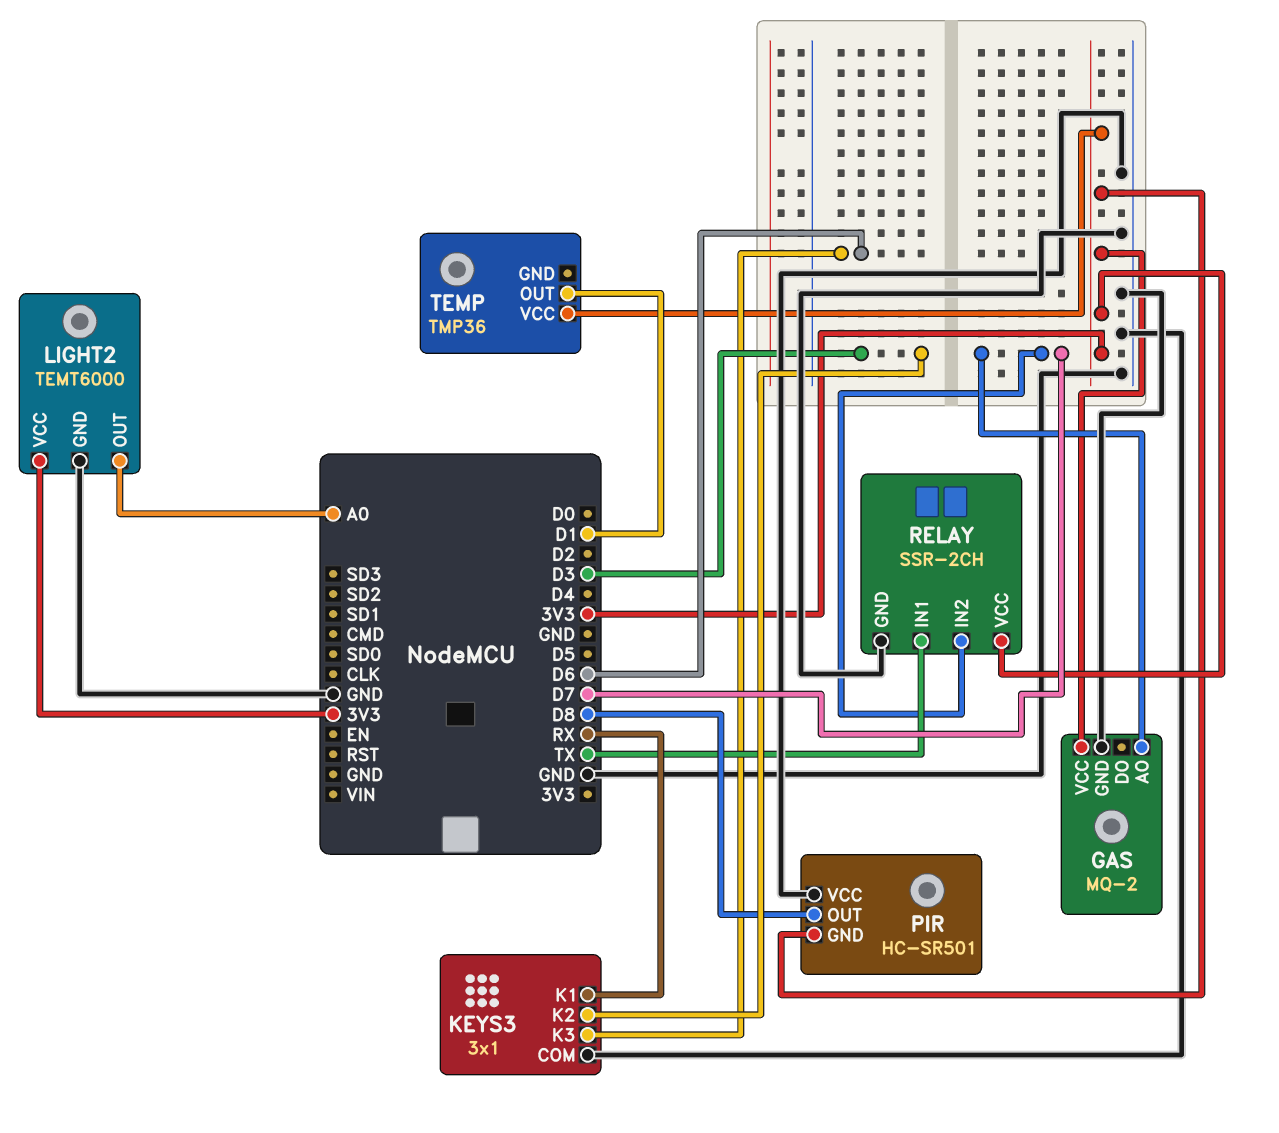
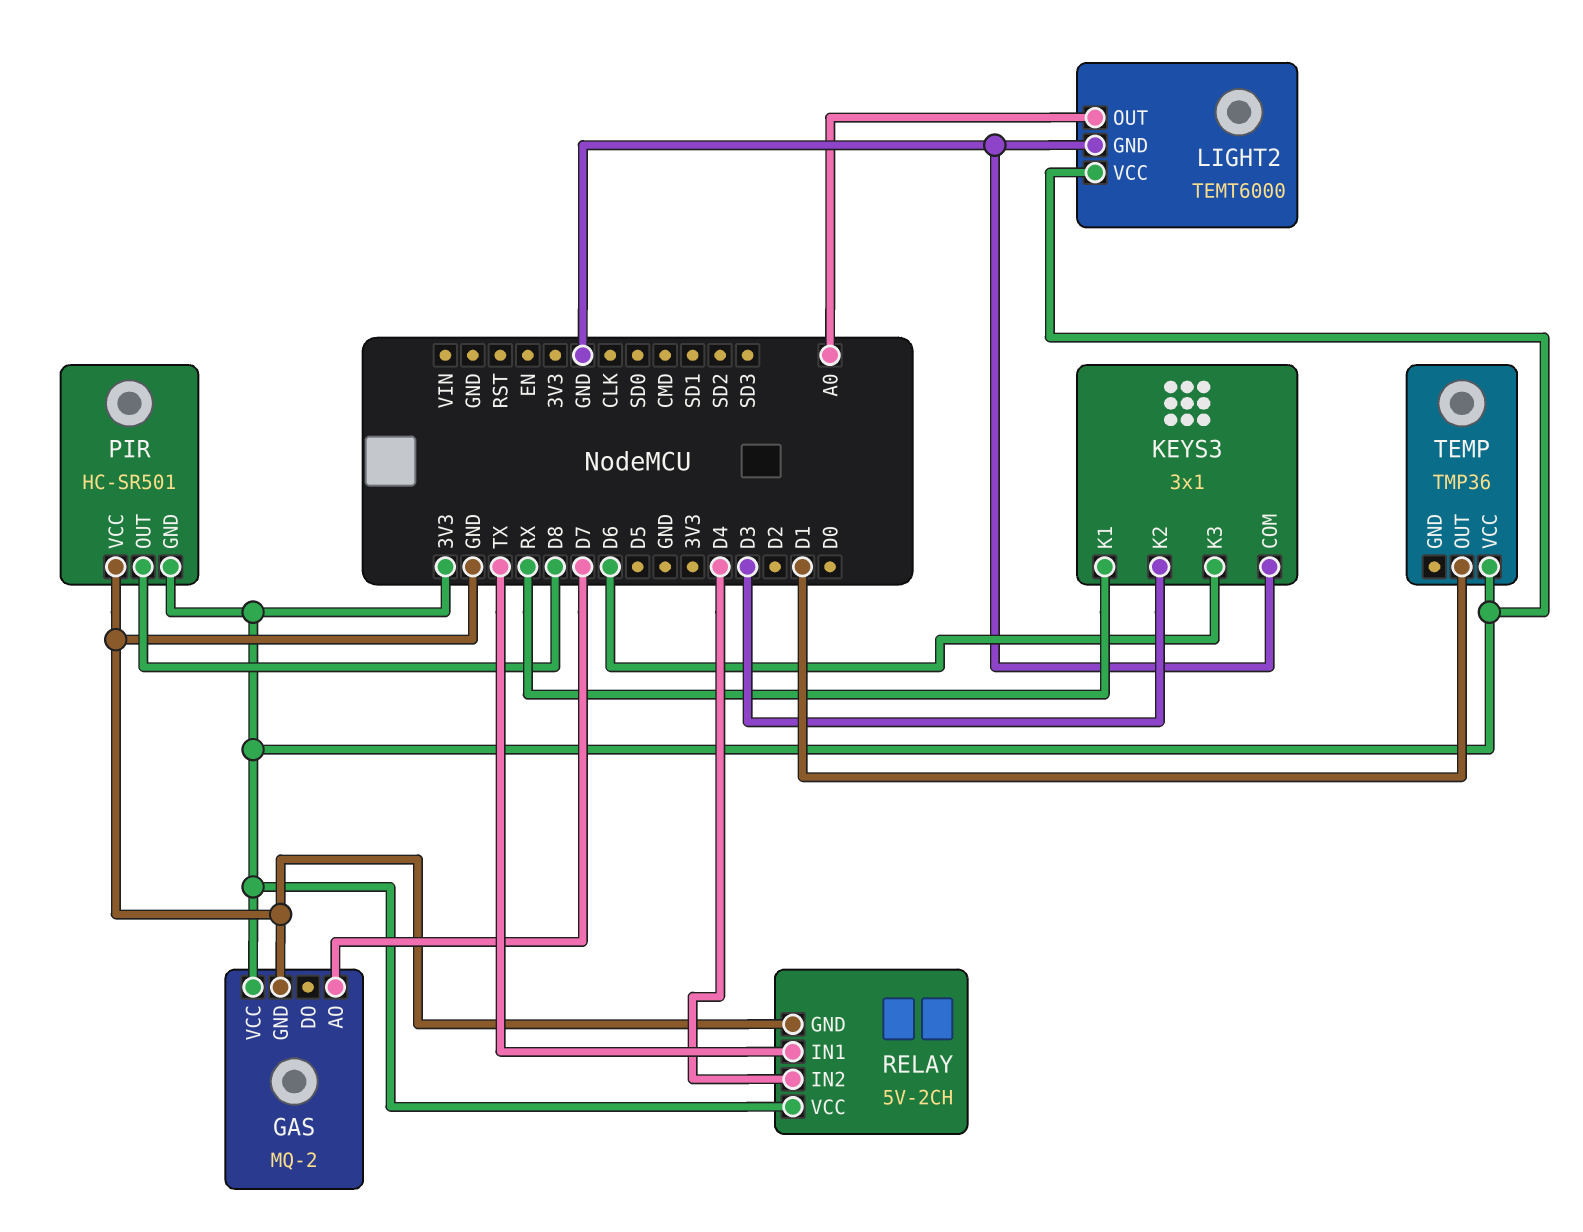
RELAY: SSR-2CH -> 5V-2CH
RELAY pin IN2: D7 -> D4

